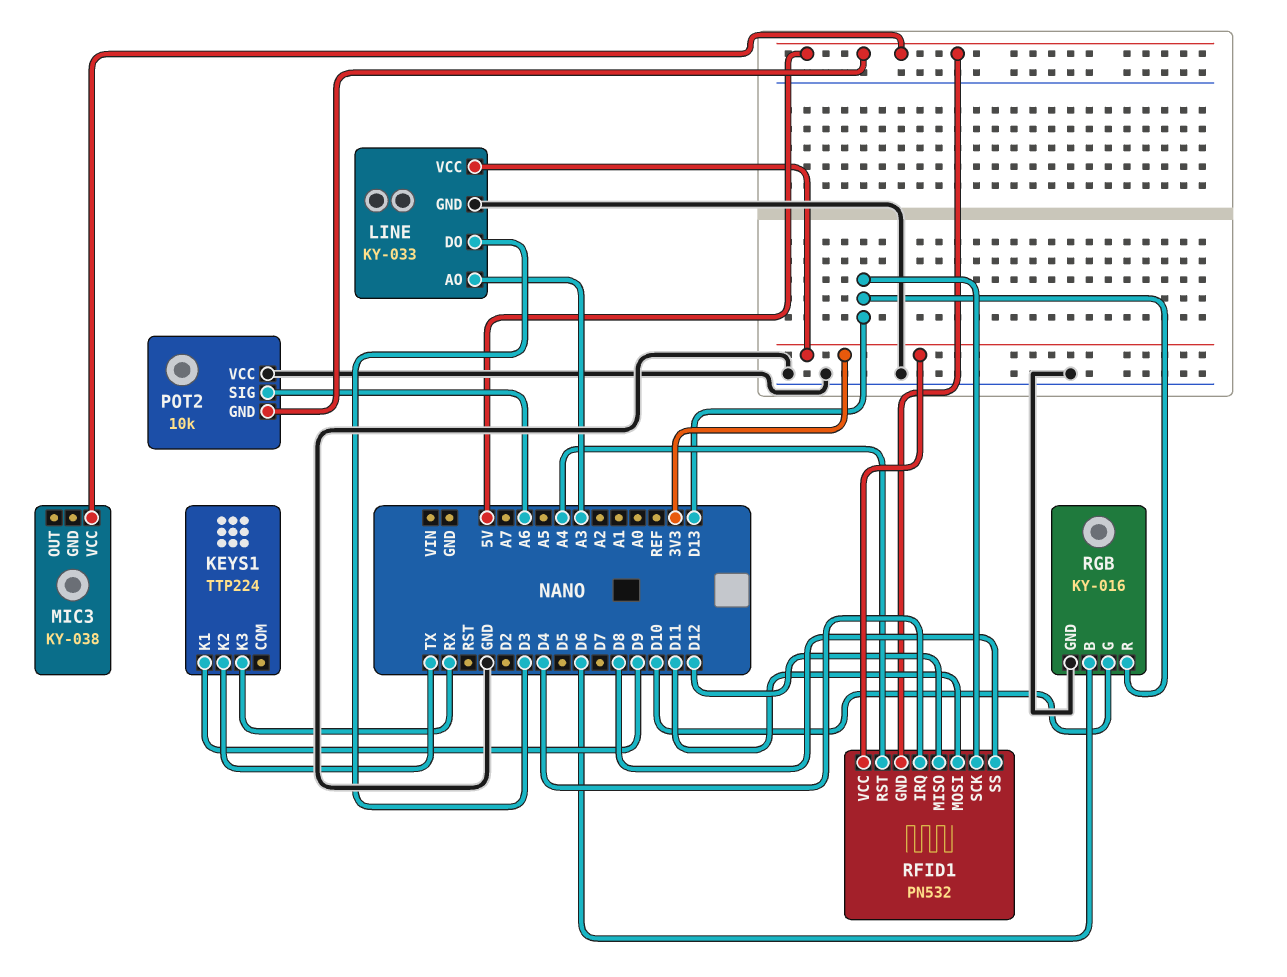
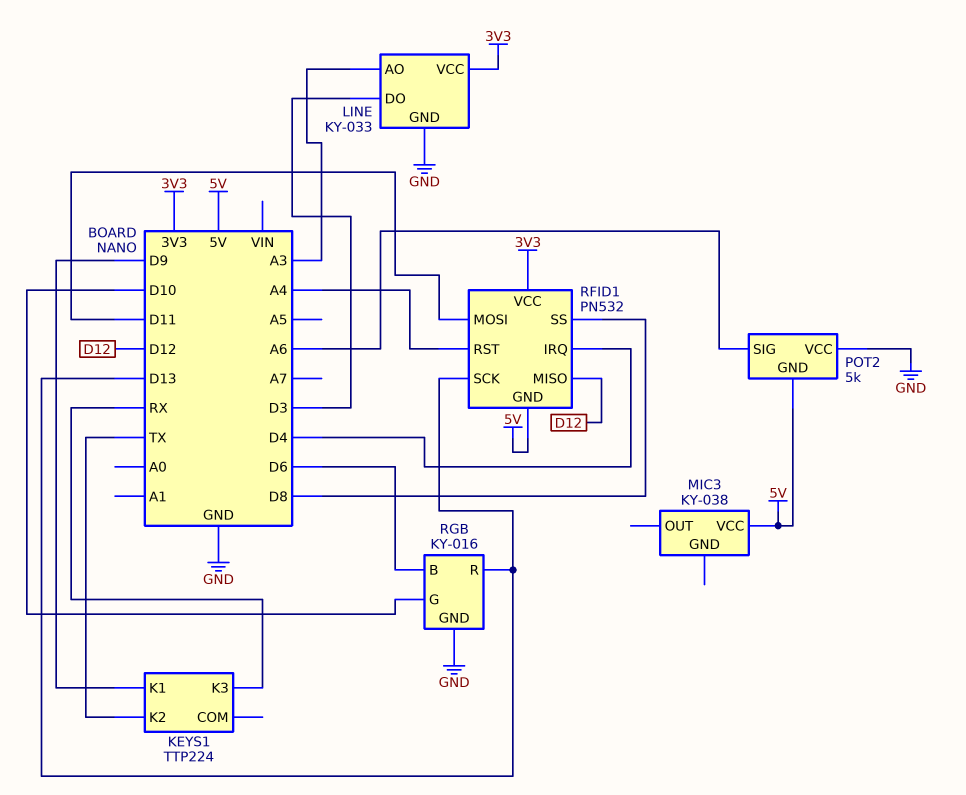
POT2: 10k -> 5k

